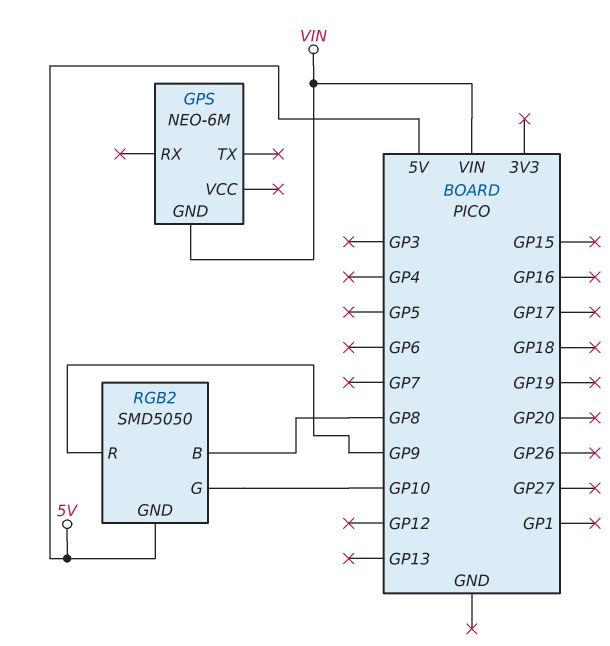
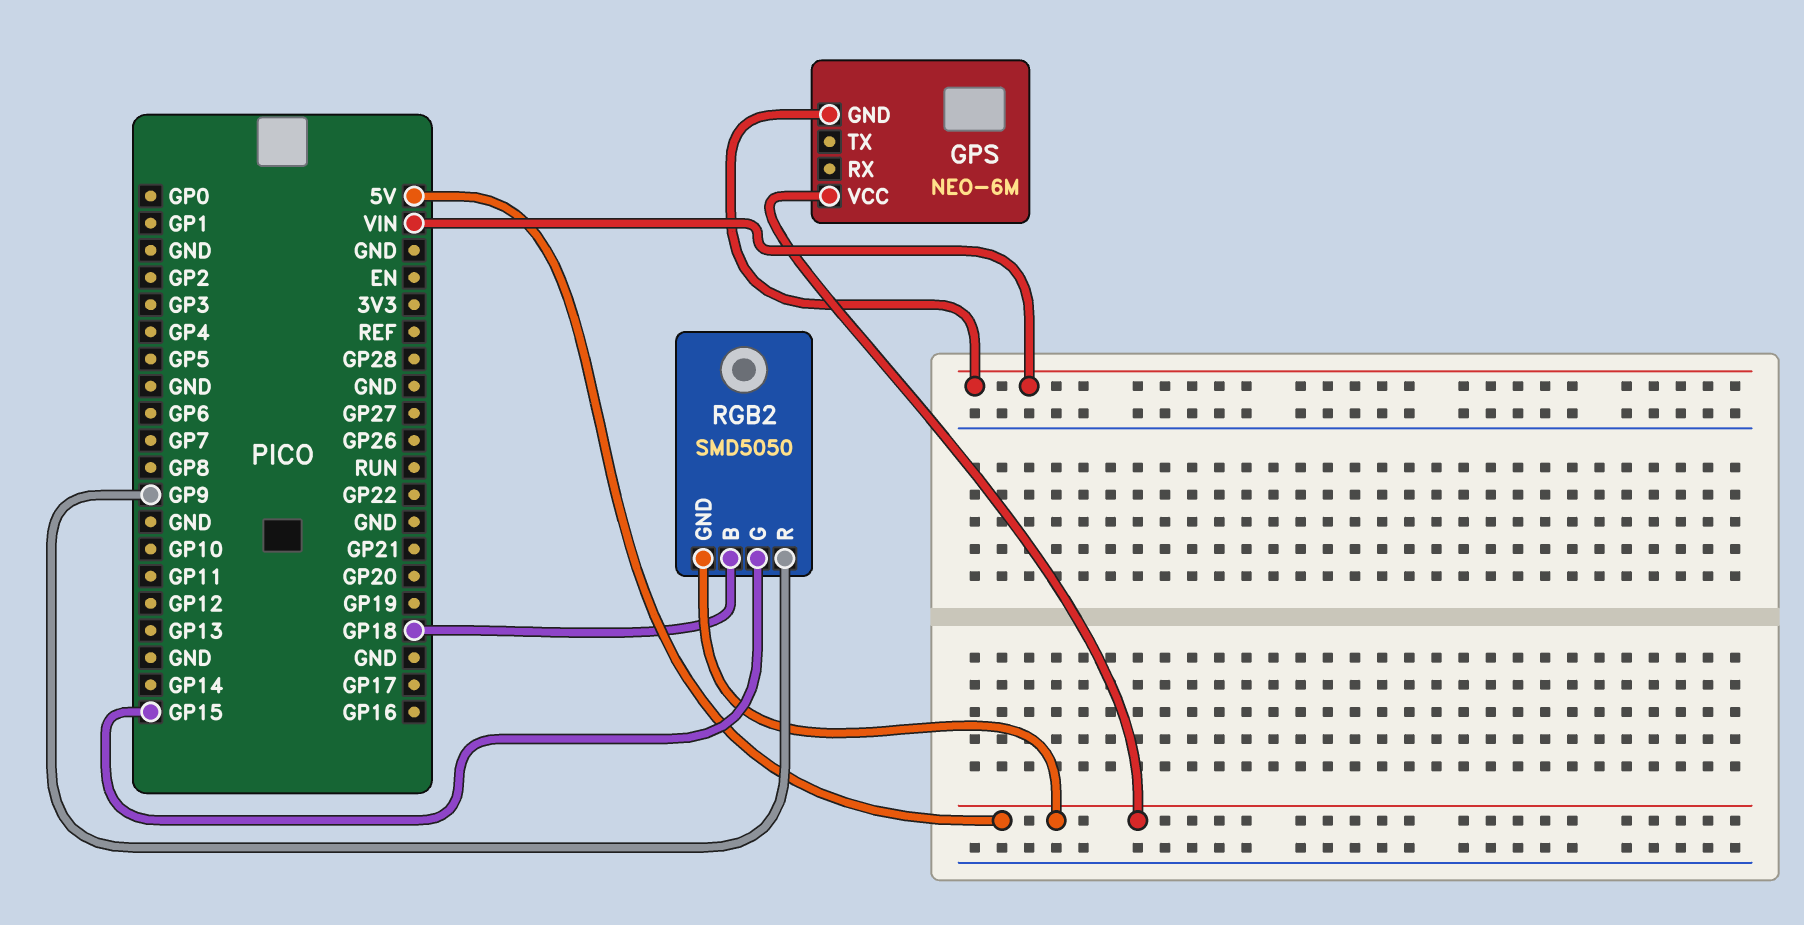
GPS pin VCC: none -> 5V
RGB2 pin B: GP8 -> GP18
RGB2 pin G: GP10 -> GP15

